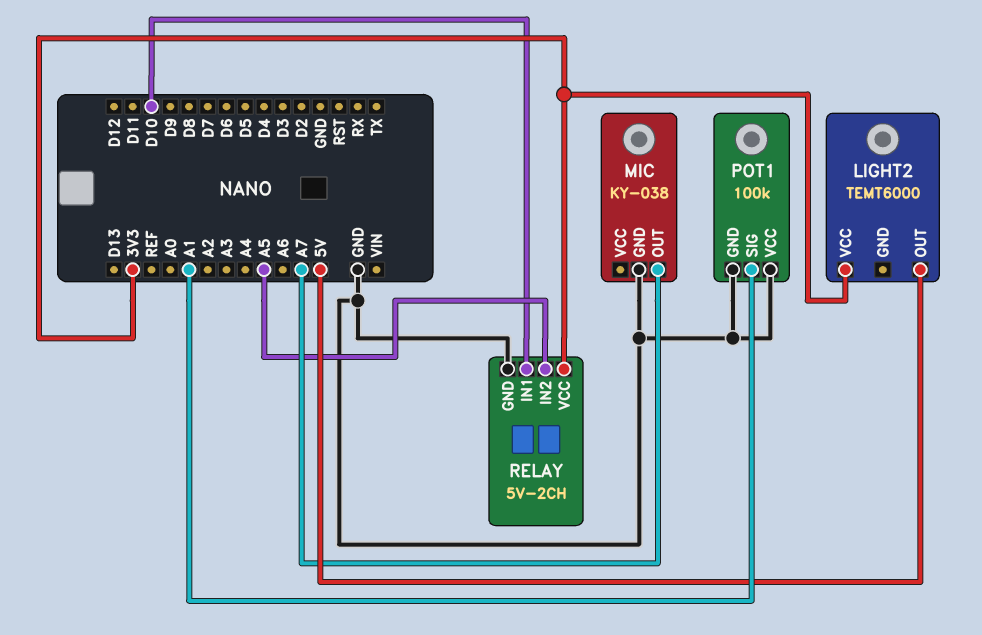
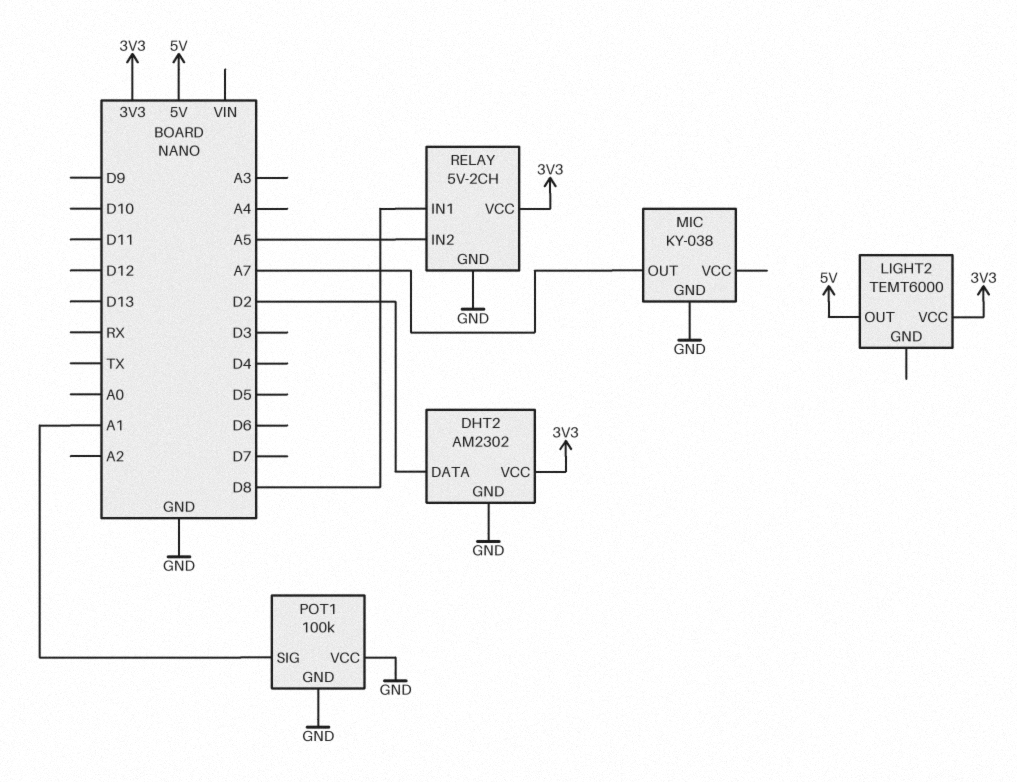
DHT2: none -> AM2302
DHT2 pin DATA: none -> D2
DHT2 pin GND: none -> GND
DHT2 pin VCC: none -> 3V3
RELAY pin IN1: D10 -> D8

